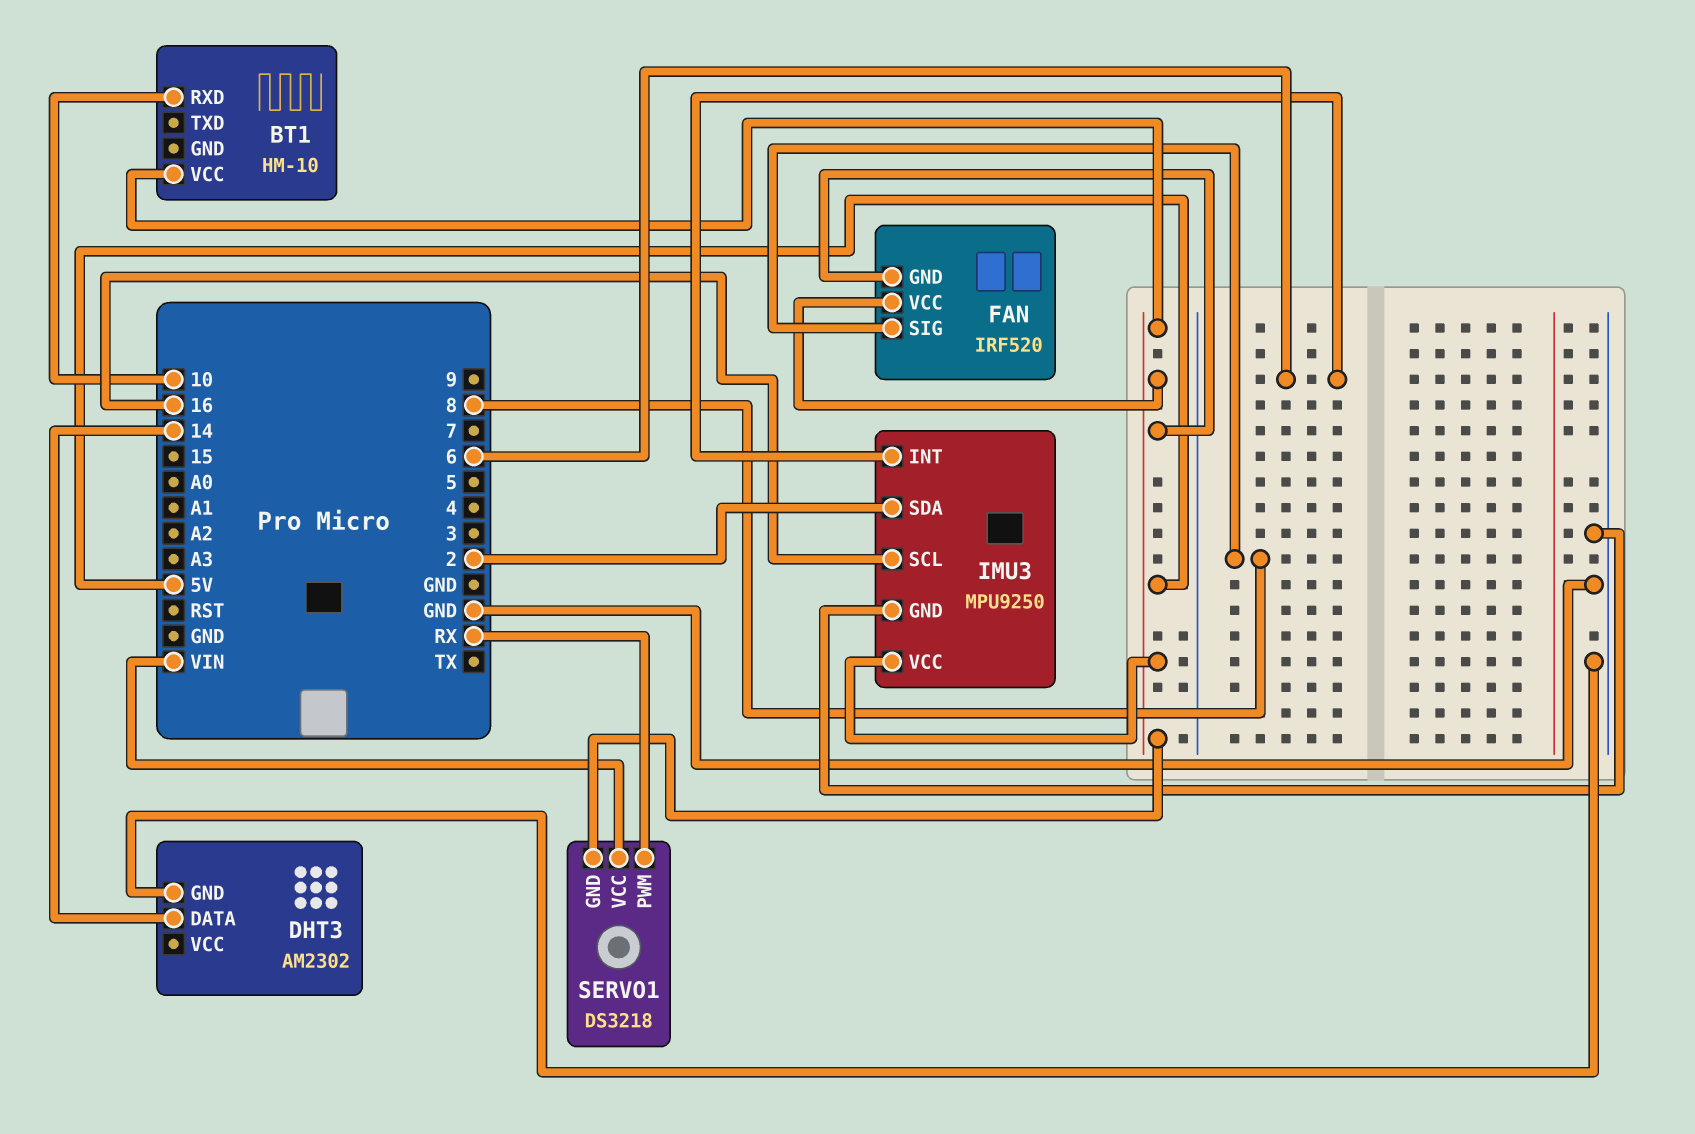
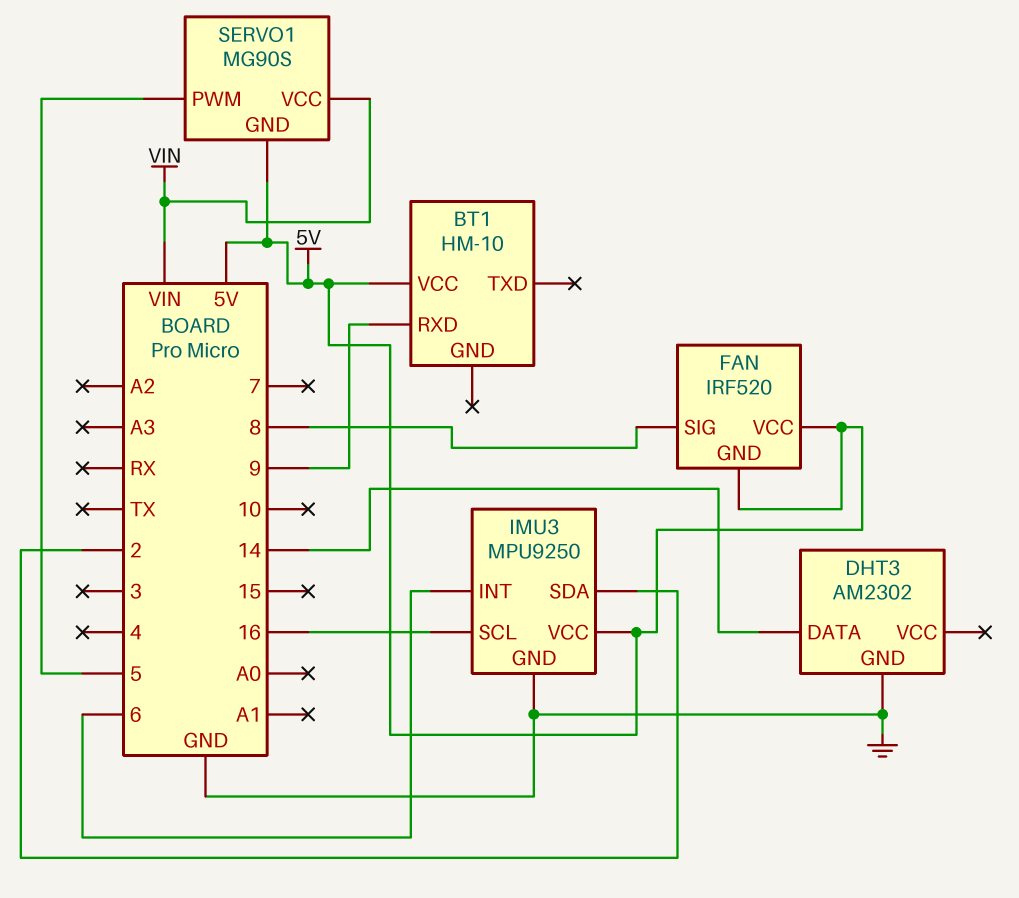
BT1 pin RXD: 10 -> 9
SERVO1: DS3218 -> MG90S
SERVO1 pin PWM: RX -> 5

